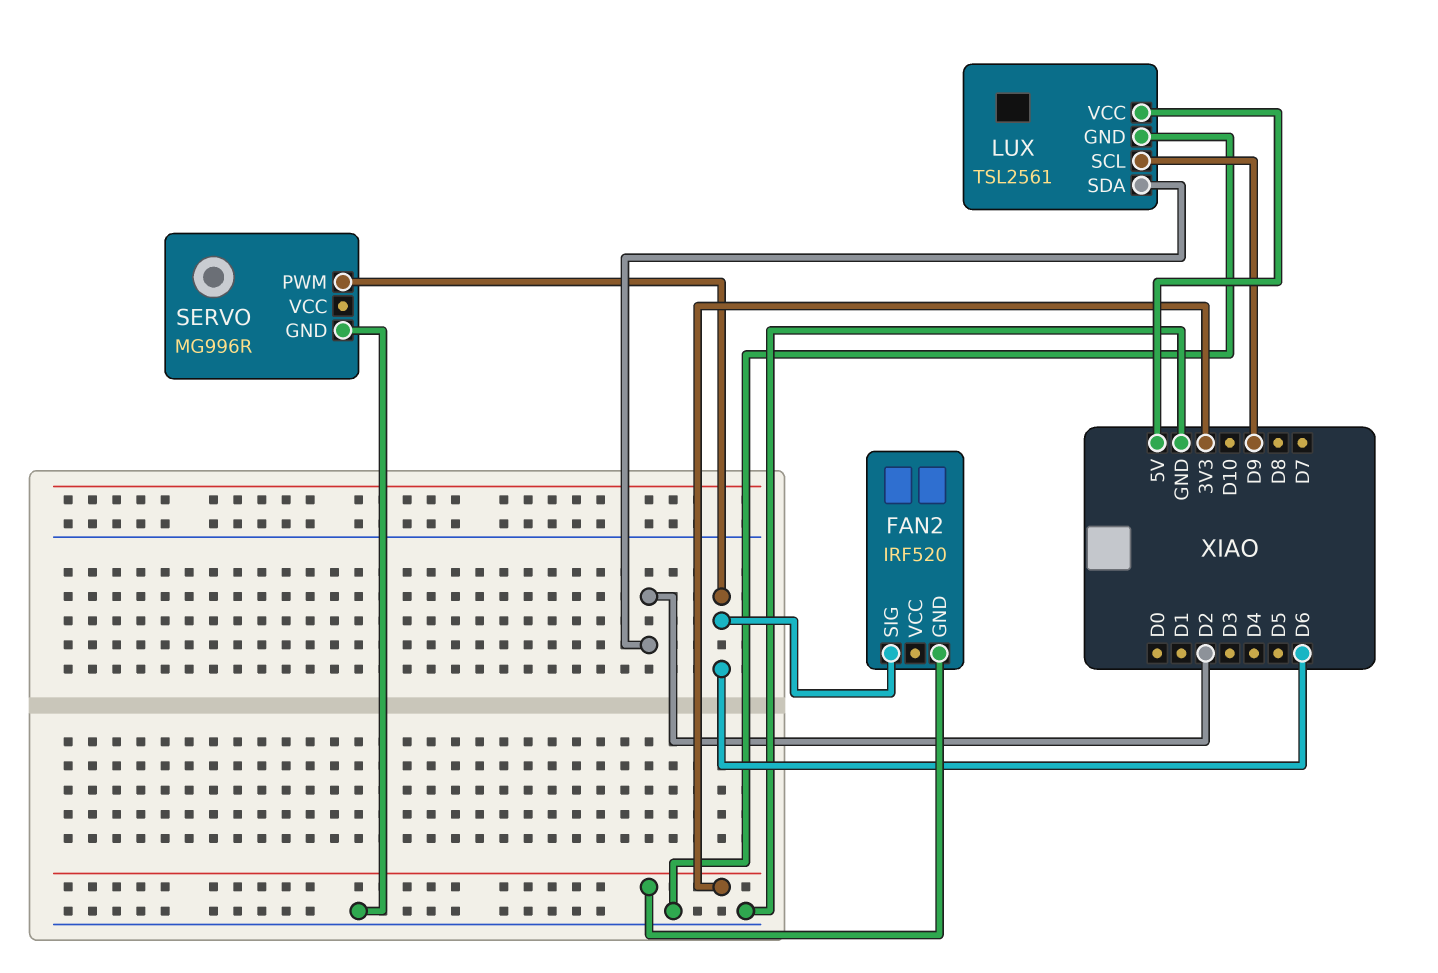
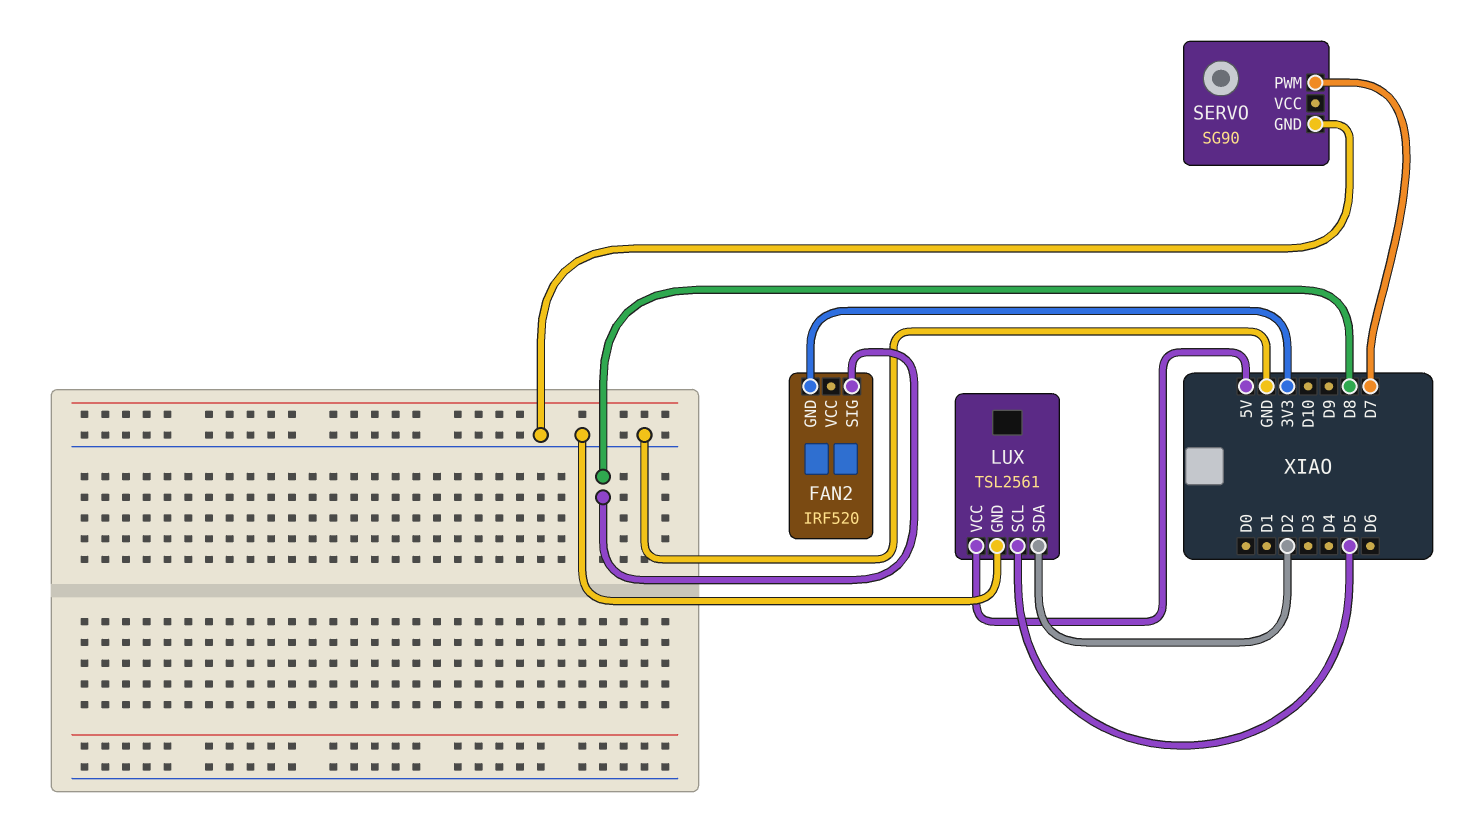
FAN2 pin SIG: D6 -> D8
LUX pin SCL: D9 -> D5
SERVO: MG996R -> SG90
SERVO pin PWM: D6 -> D7

